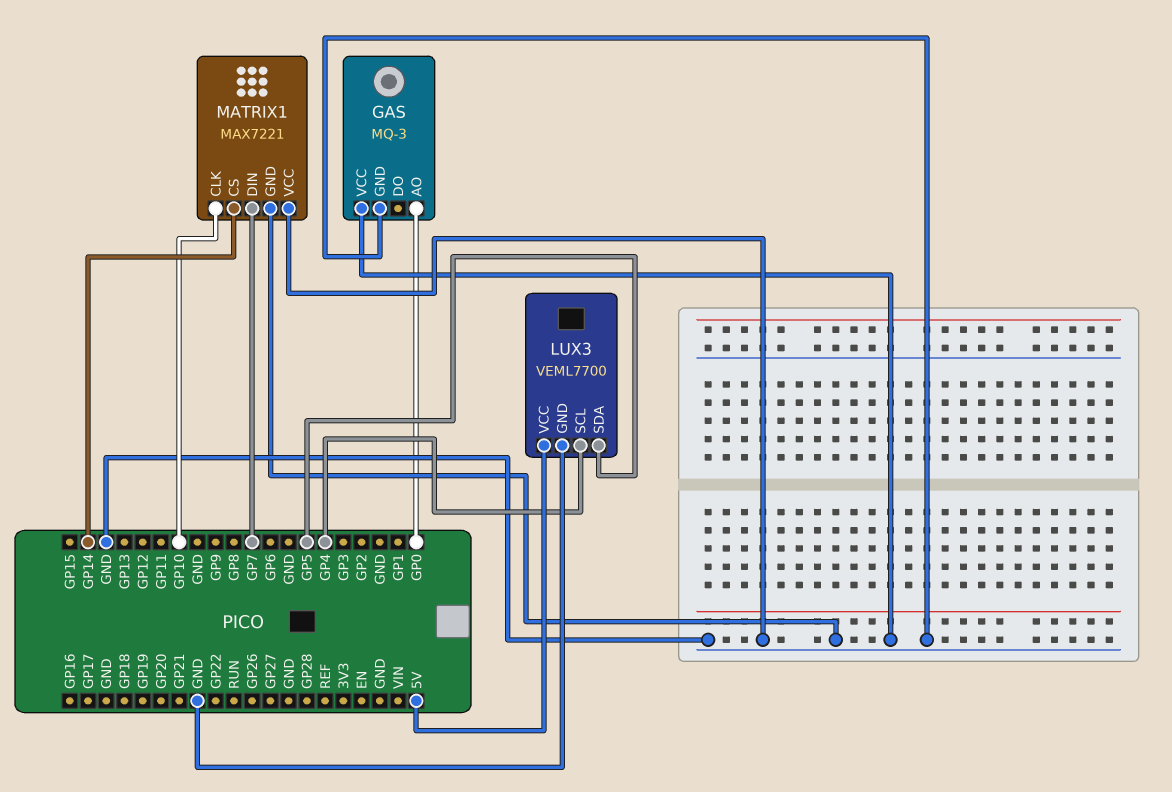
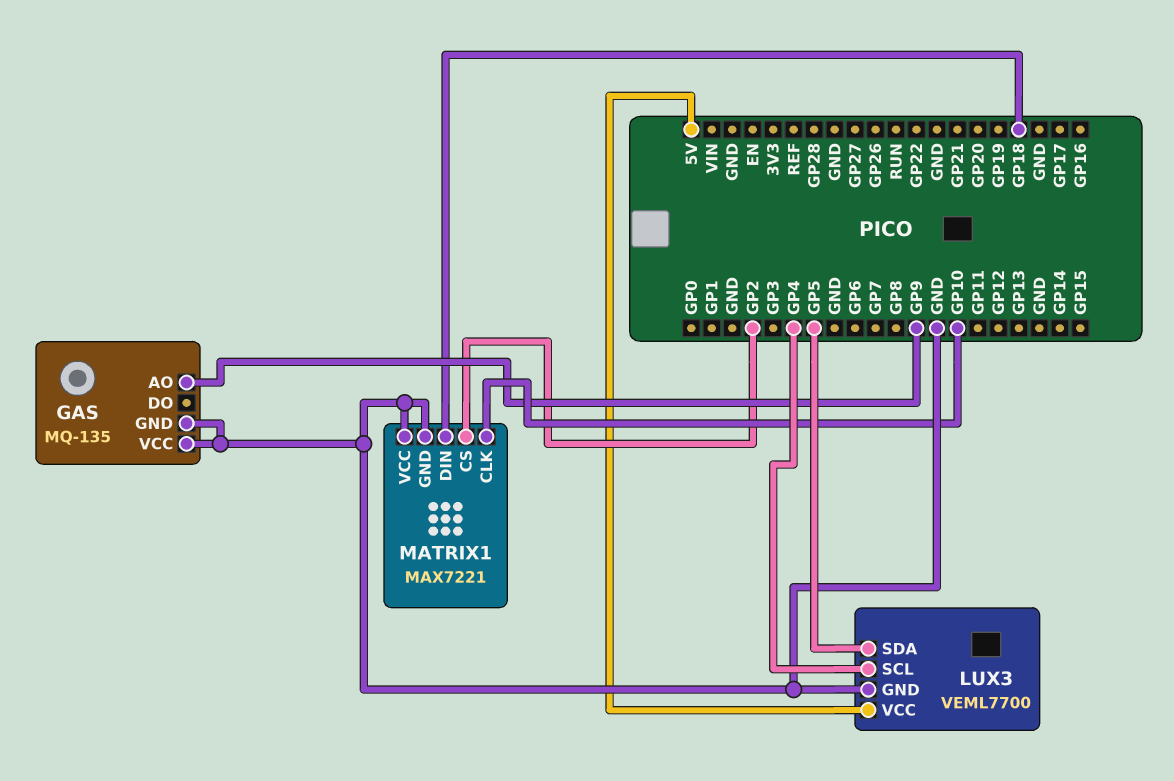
GAS: MQ-3 -> MQ-135
GAS pin AO: GP0 -> GP9
MATRIX1 pin CS: GP14 -> GP2
MATRIX1 pin DIN: GP7 -> GP18

